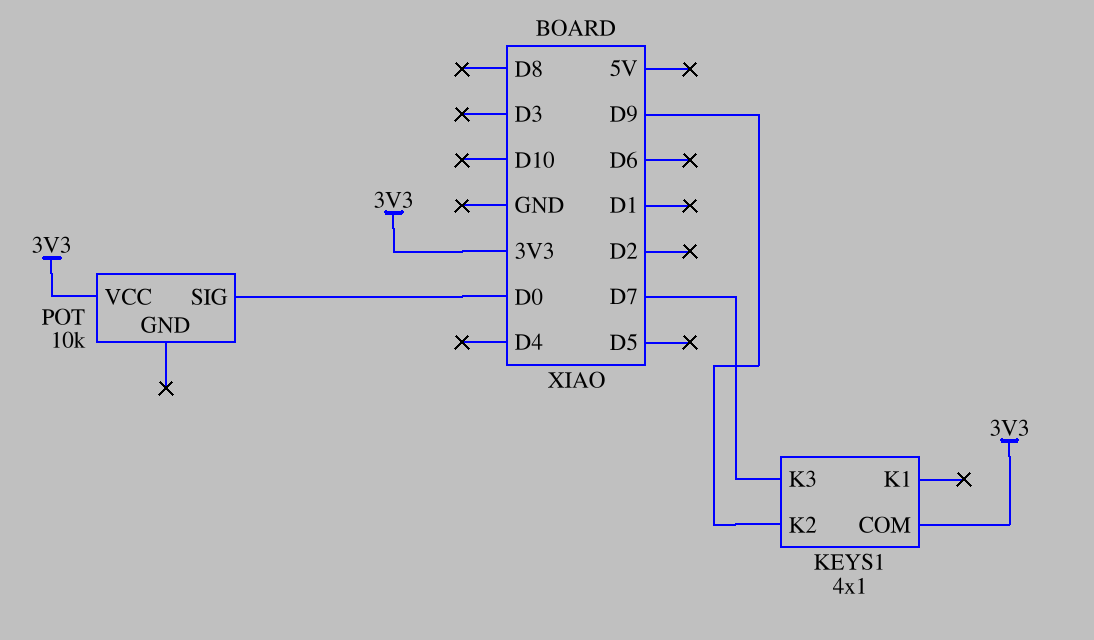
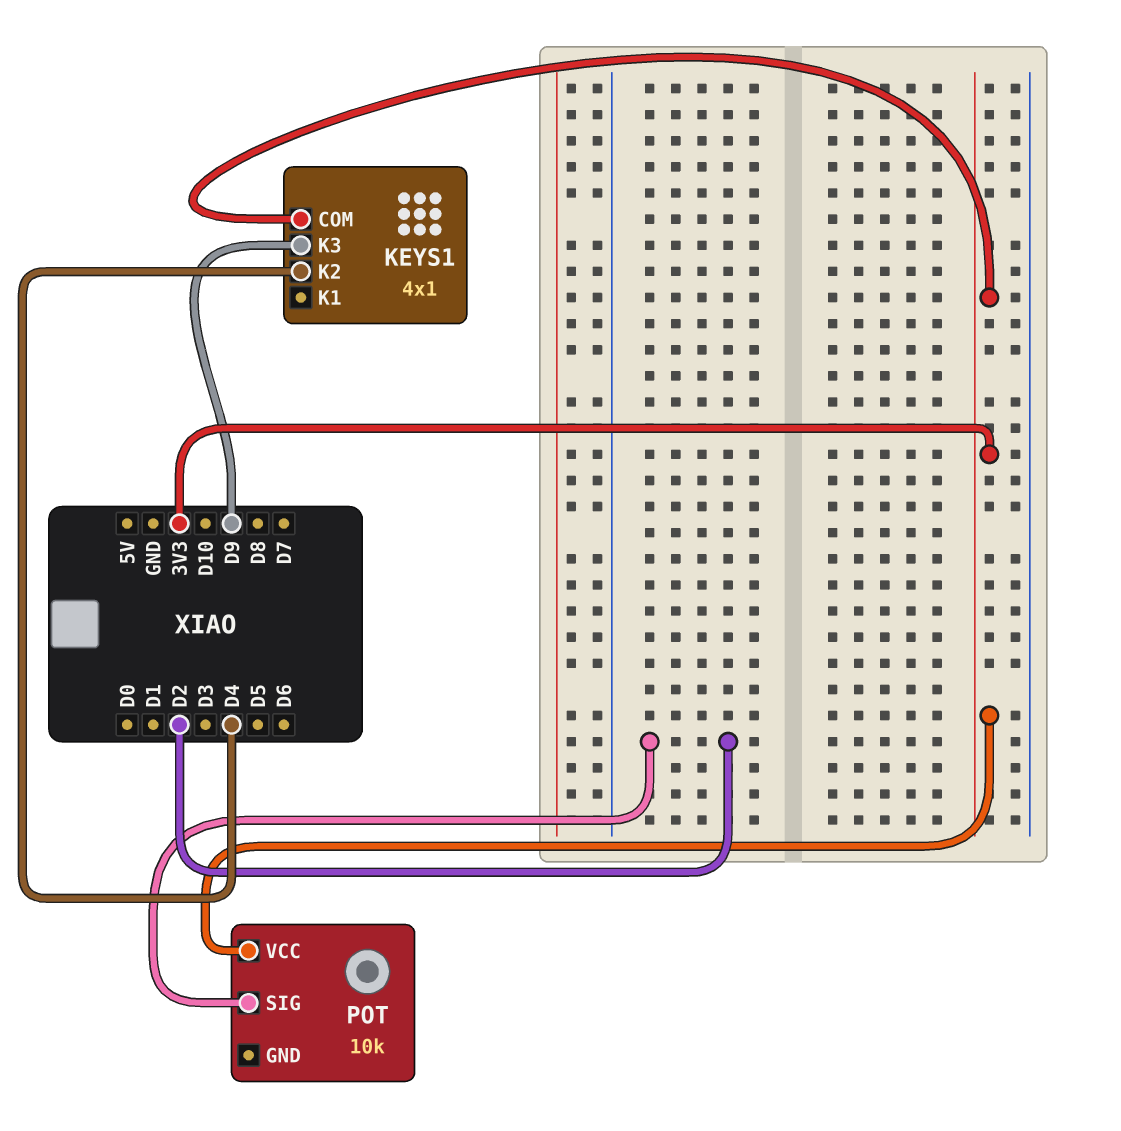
KEYS1 pin K2: D9 -> D4
KEYS1 pin K3: D7 -> D9
POT pin SIG: D0 -> D2

